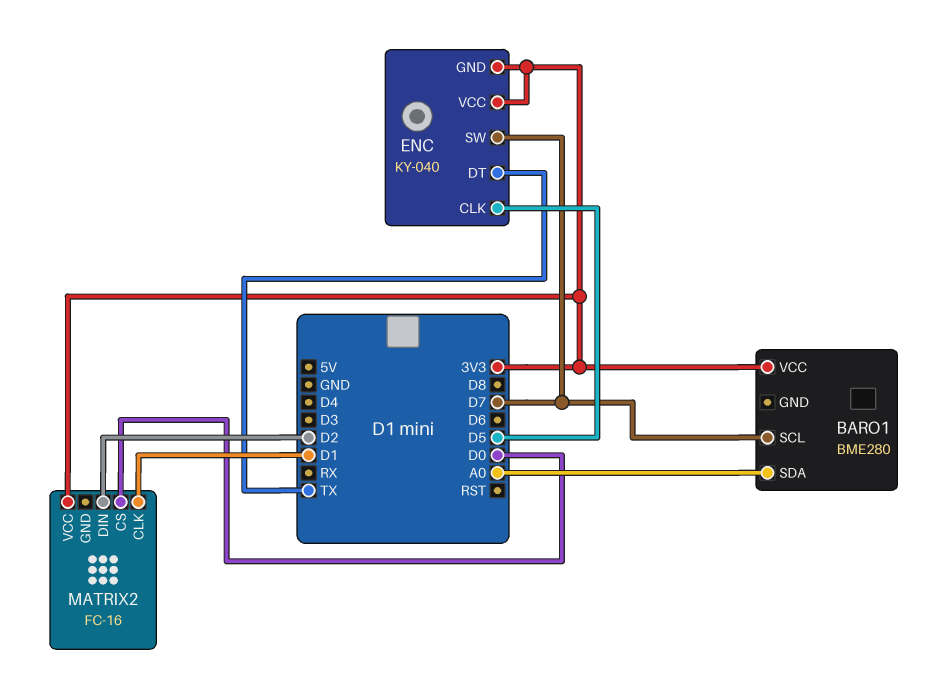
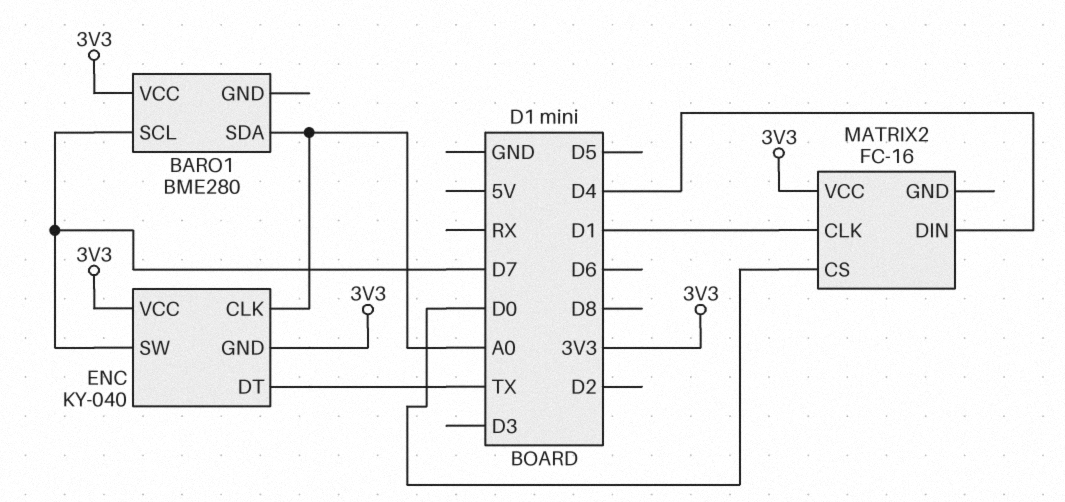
ENC pin CLK: D5 -> A0
MATRIX2 pin DIN: D2 -> D4

